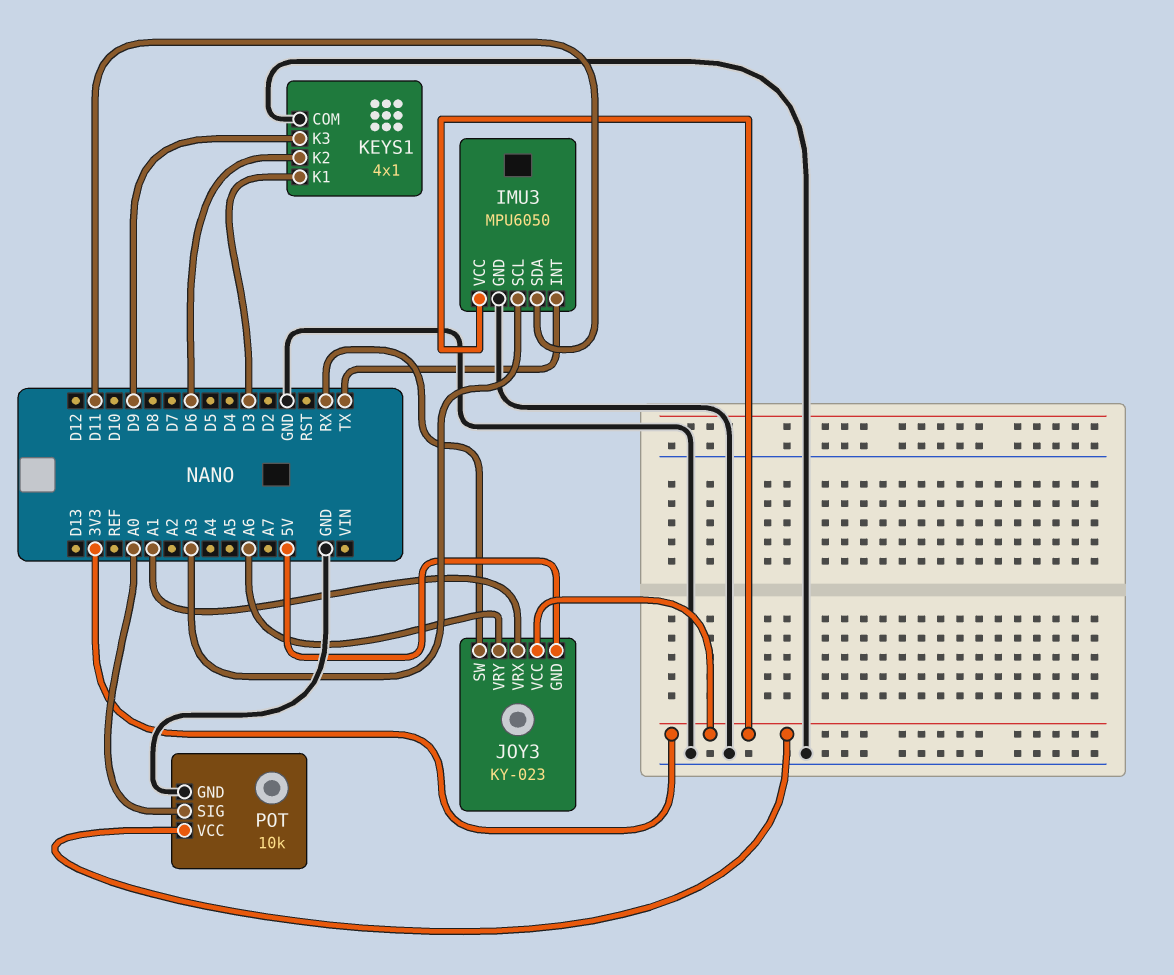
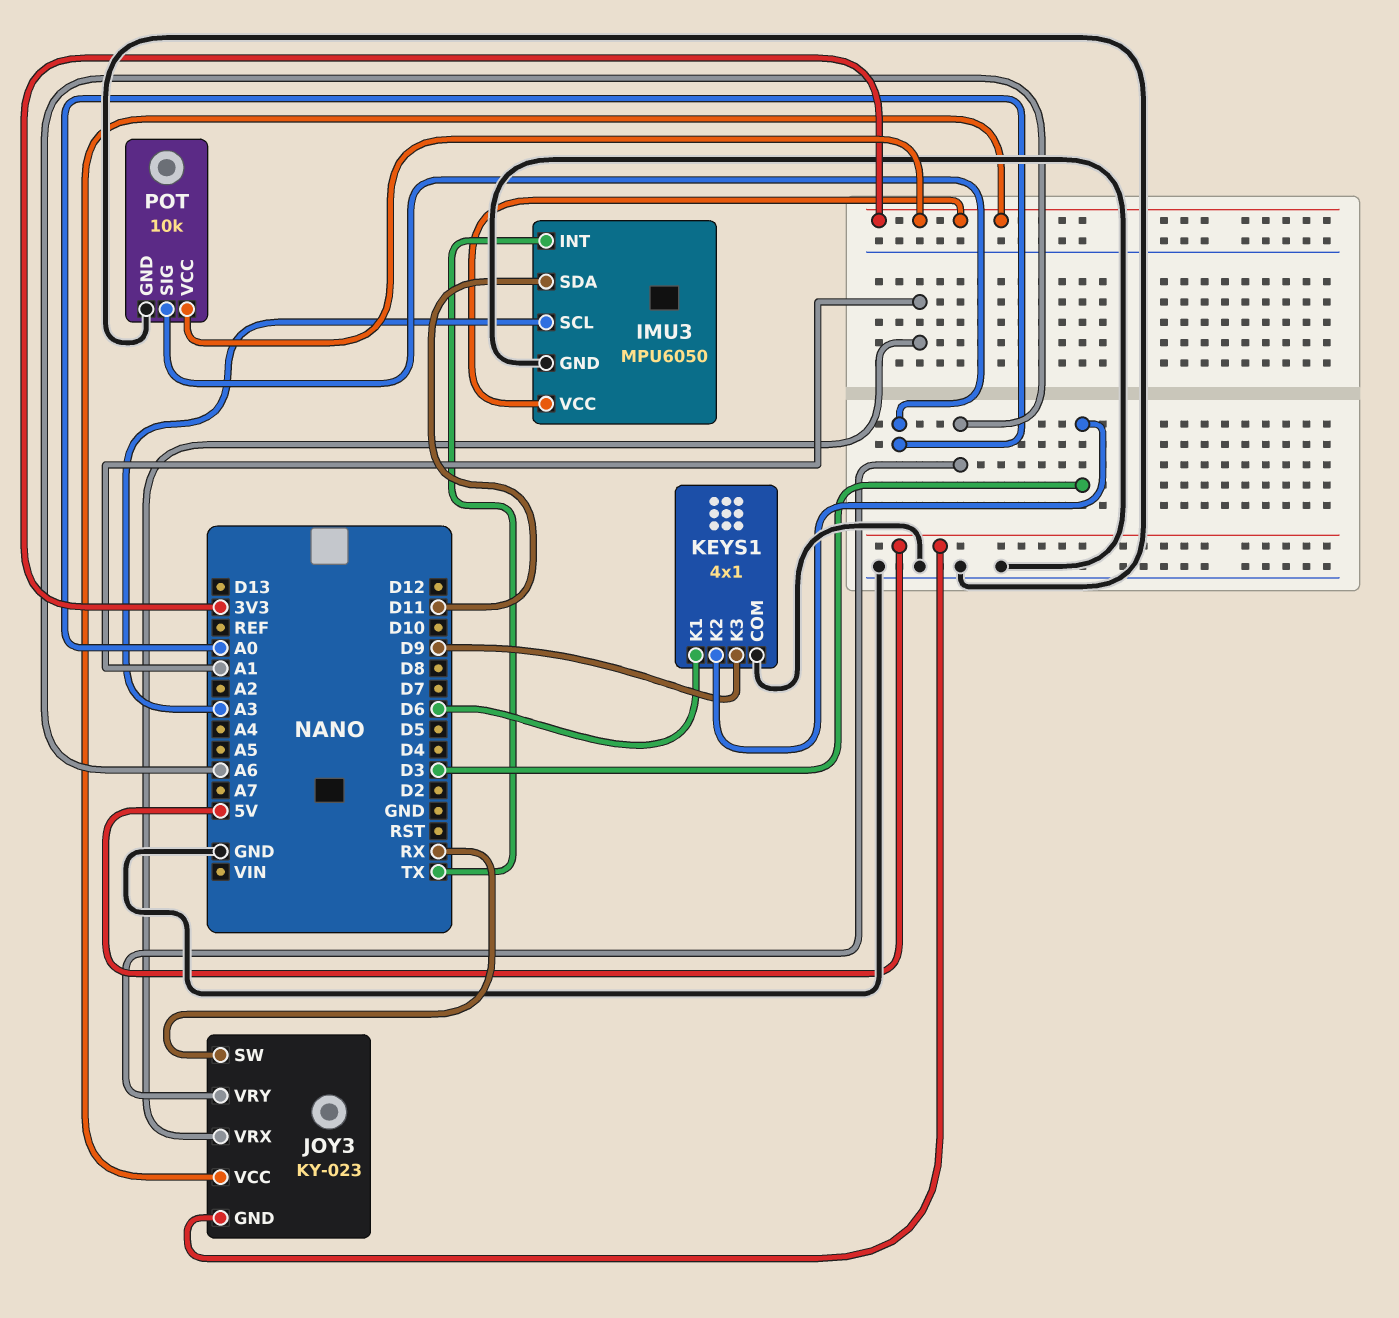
KEYS1 pin K1: D3 -> D6
KEYS1 pin K2: D6 -> D3

